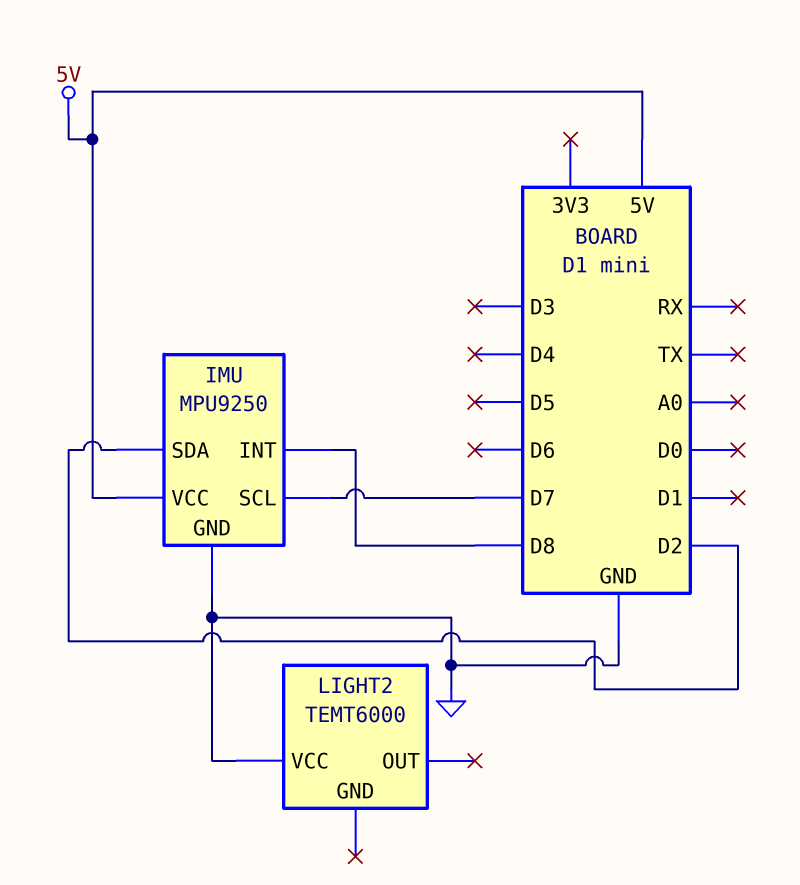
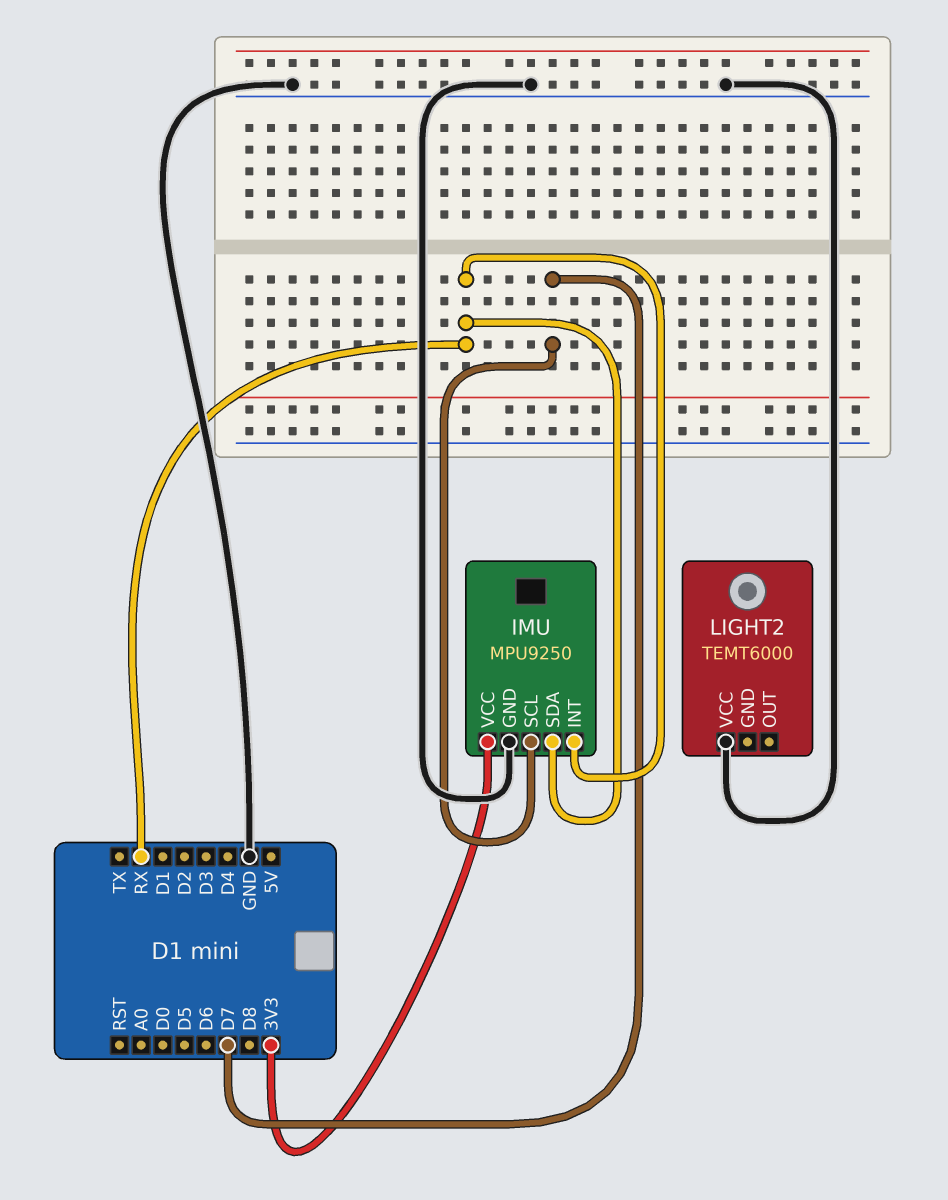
IMU pin INT: D8 -> RX
IMU pin SDA: D2 -> RX
IMU pin VCC: 5V -> 3V3

